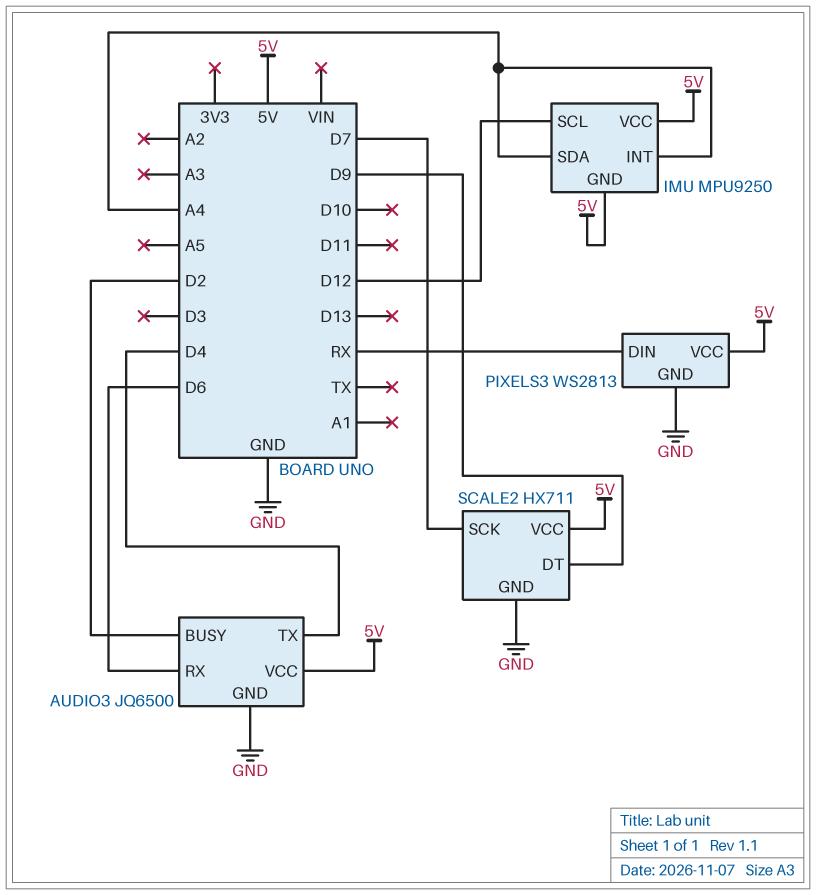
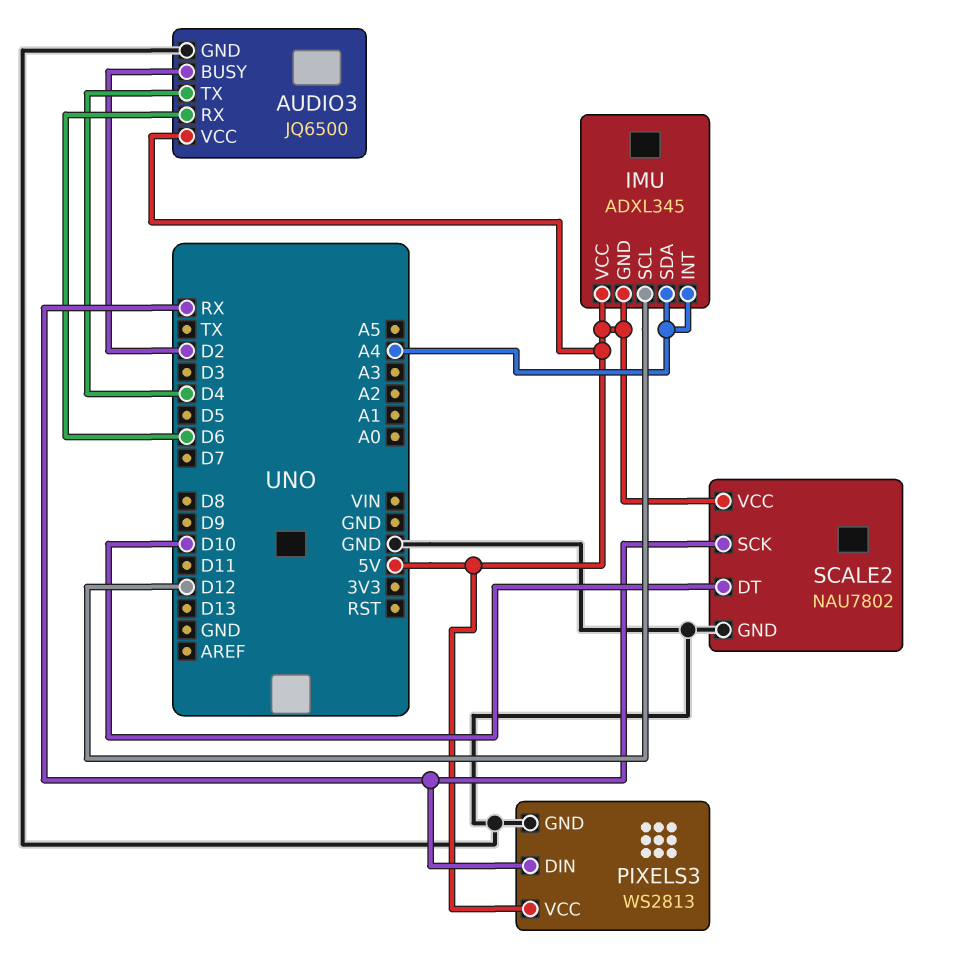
IMU: MPU9250 -> ADXL345
SCALE2: HX711 -> NAU7802
SCALE2 pin DT: D9 -> D10
SCALE2 pin SCK: D7 -> RX

